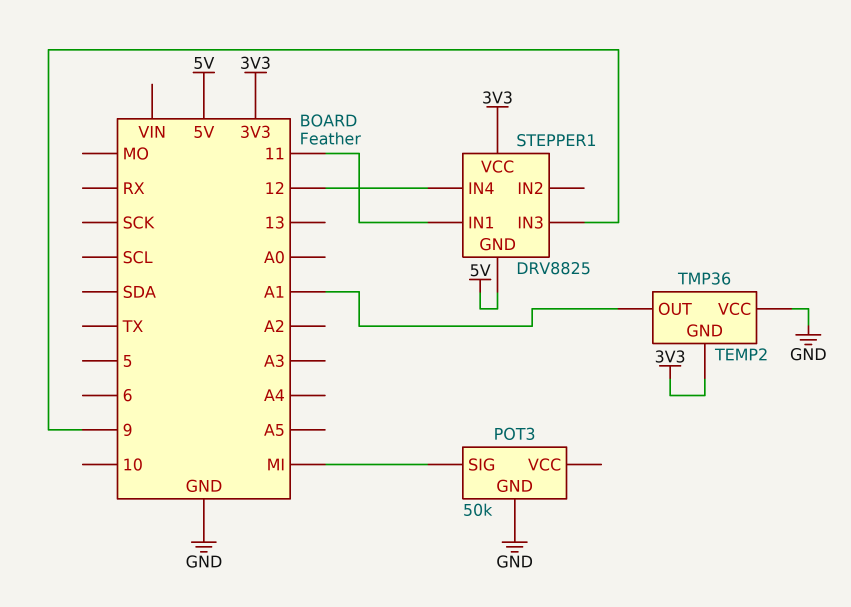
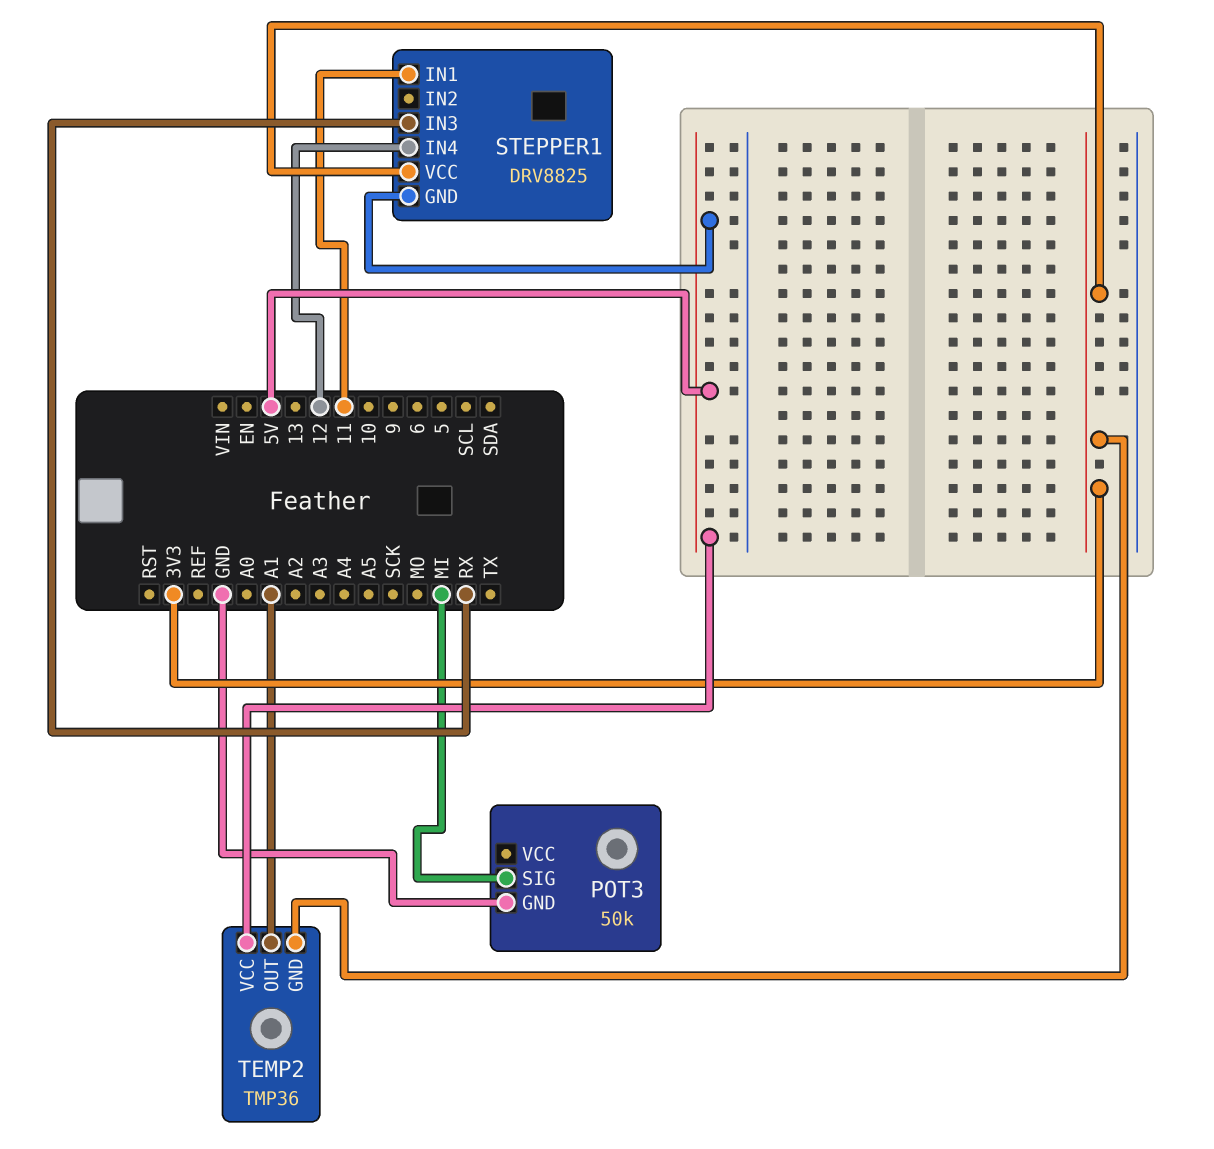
STEPPER1 pin IN3: 9 -> RX
TEMP2 pin VCC: GND -> 5V

